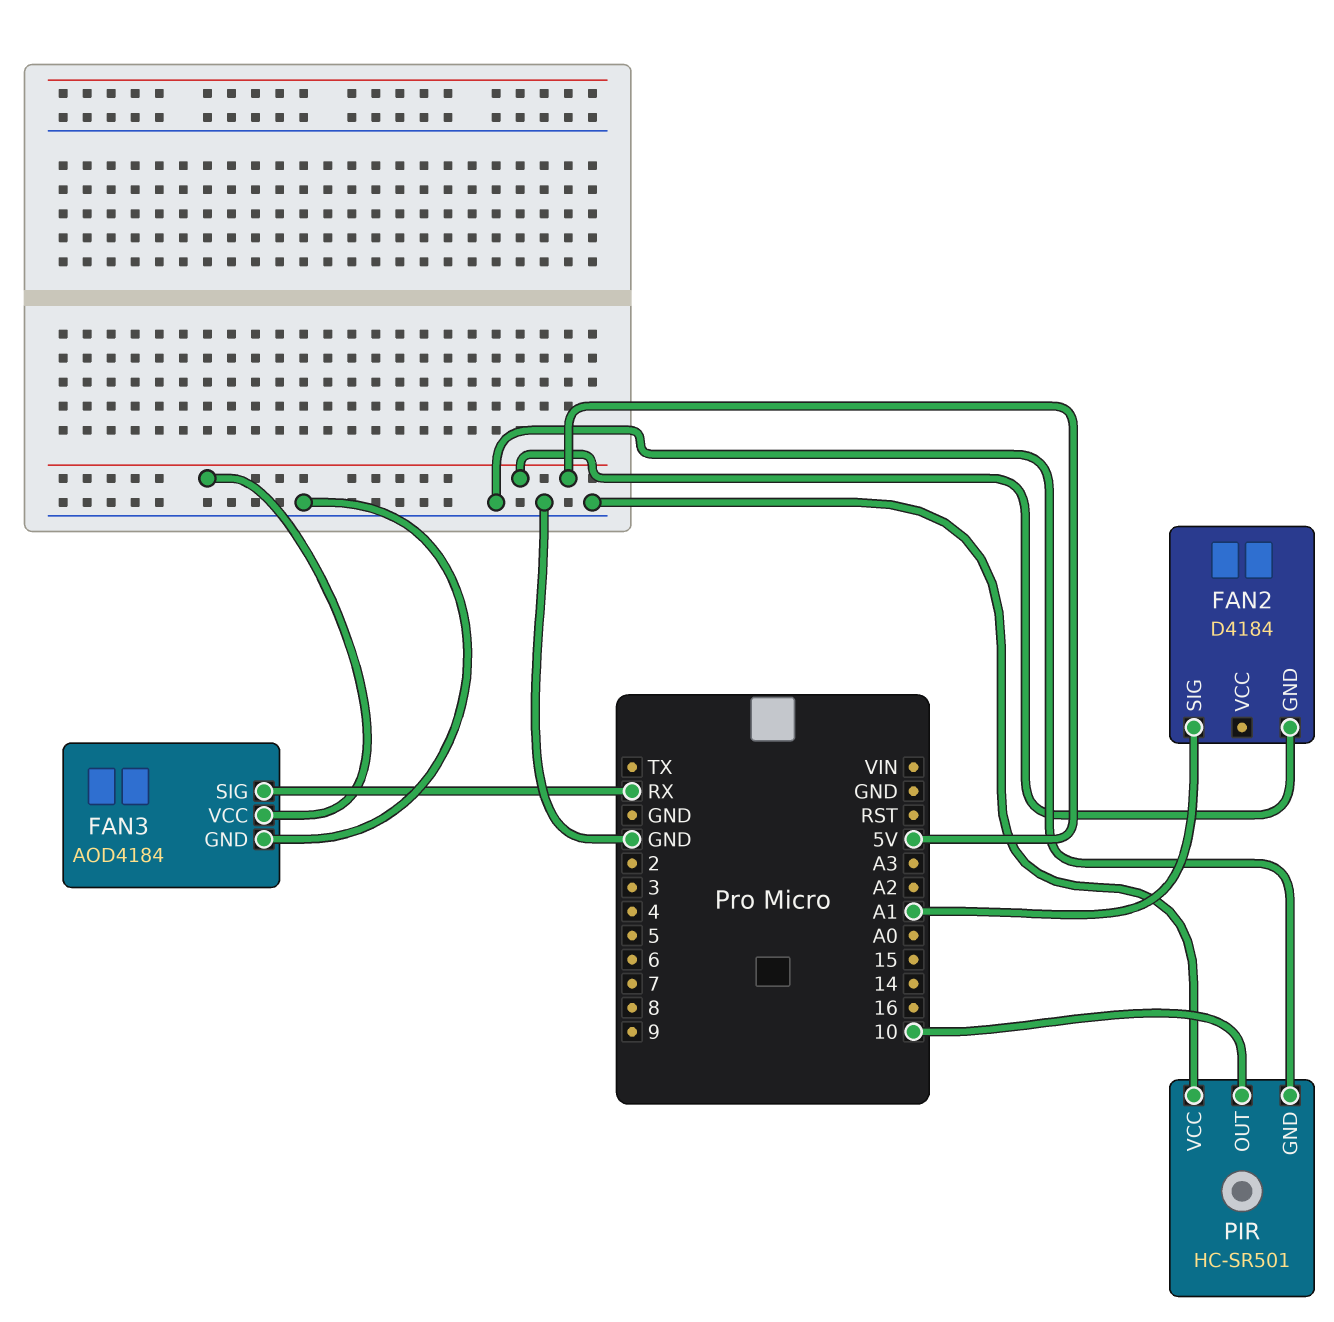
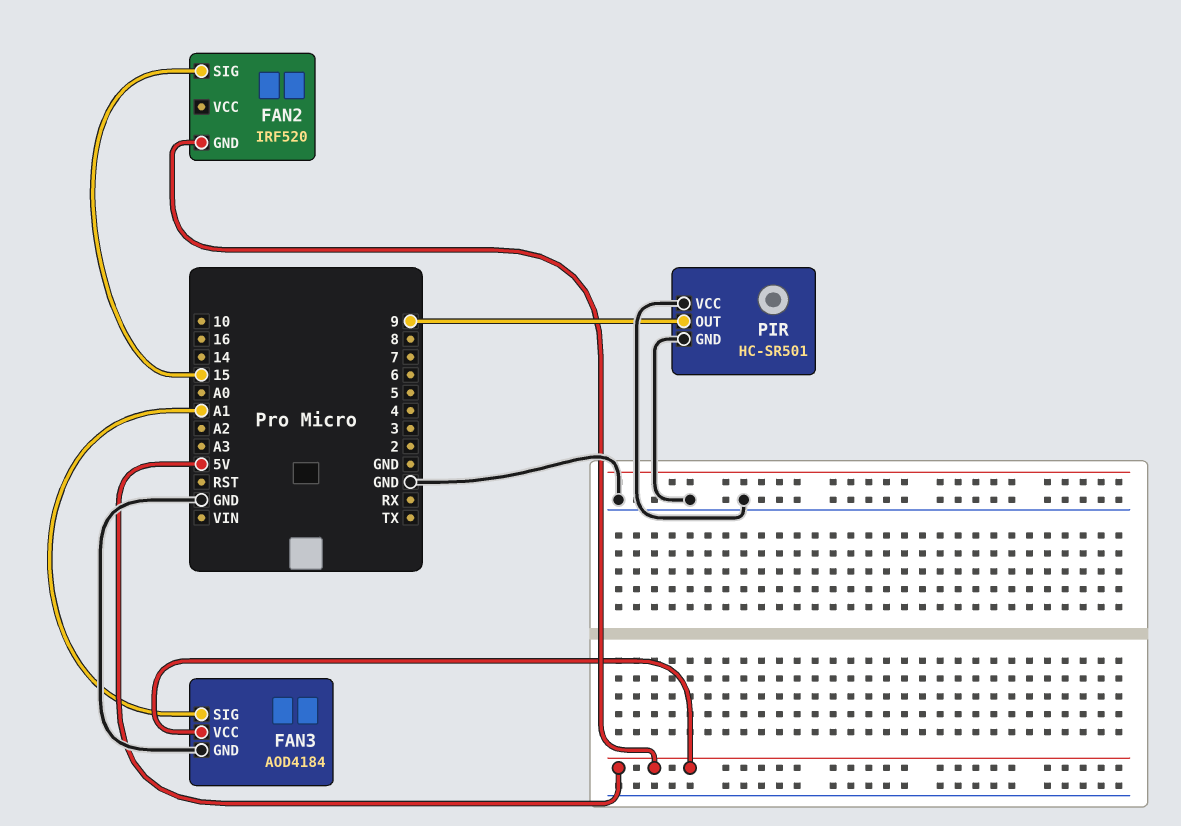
FAN2: D4184 -> IRF520
FAN2 pin SIG: A1 -> 15
FAN3 pin SIG: RX -> A1
PIR pin OUT: 10 -> 9

